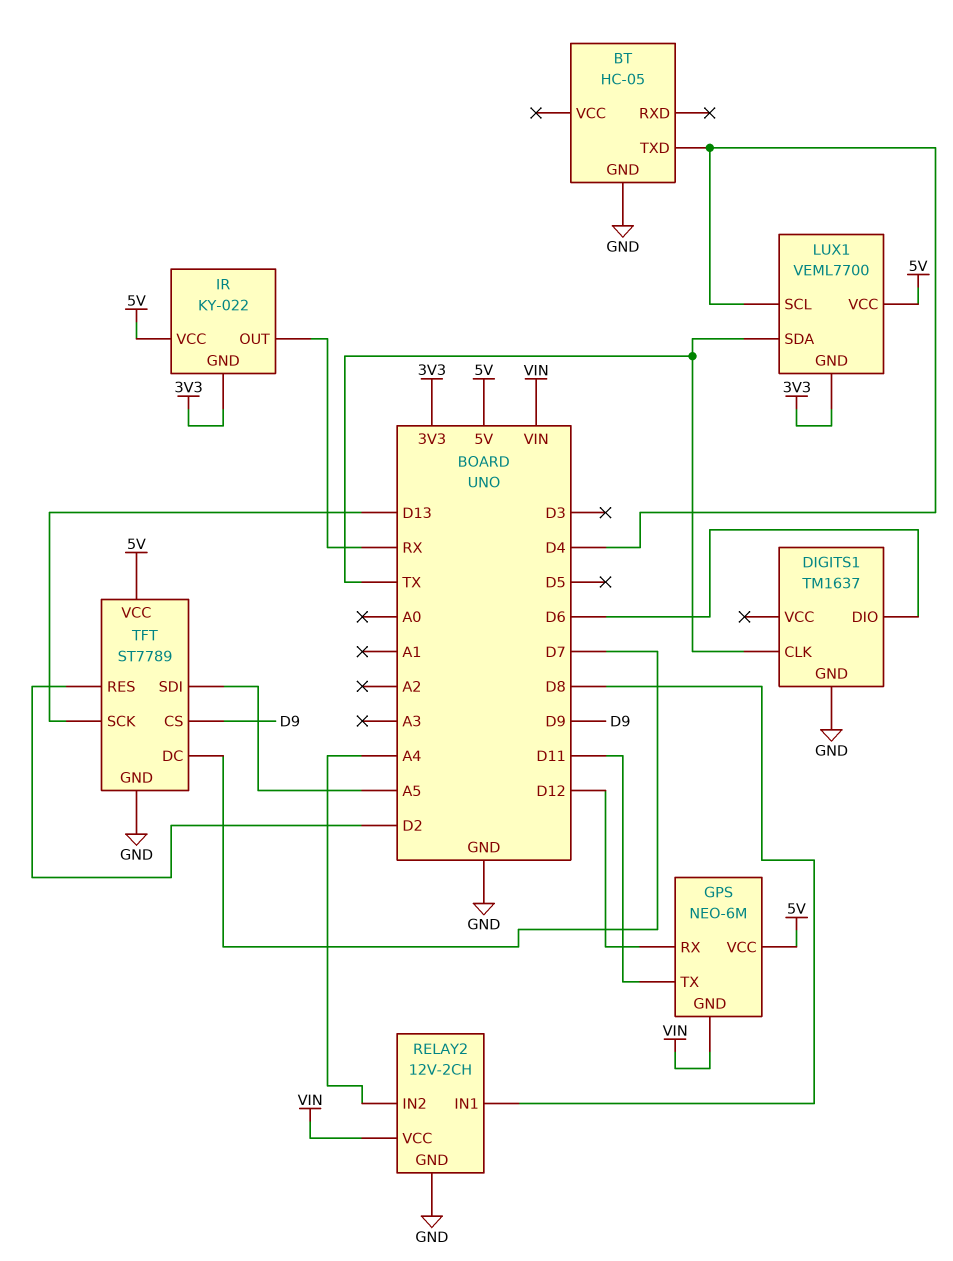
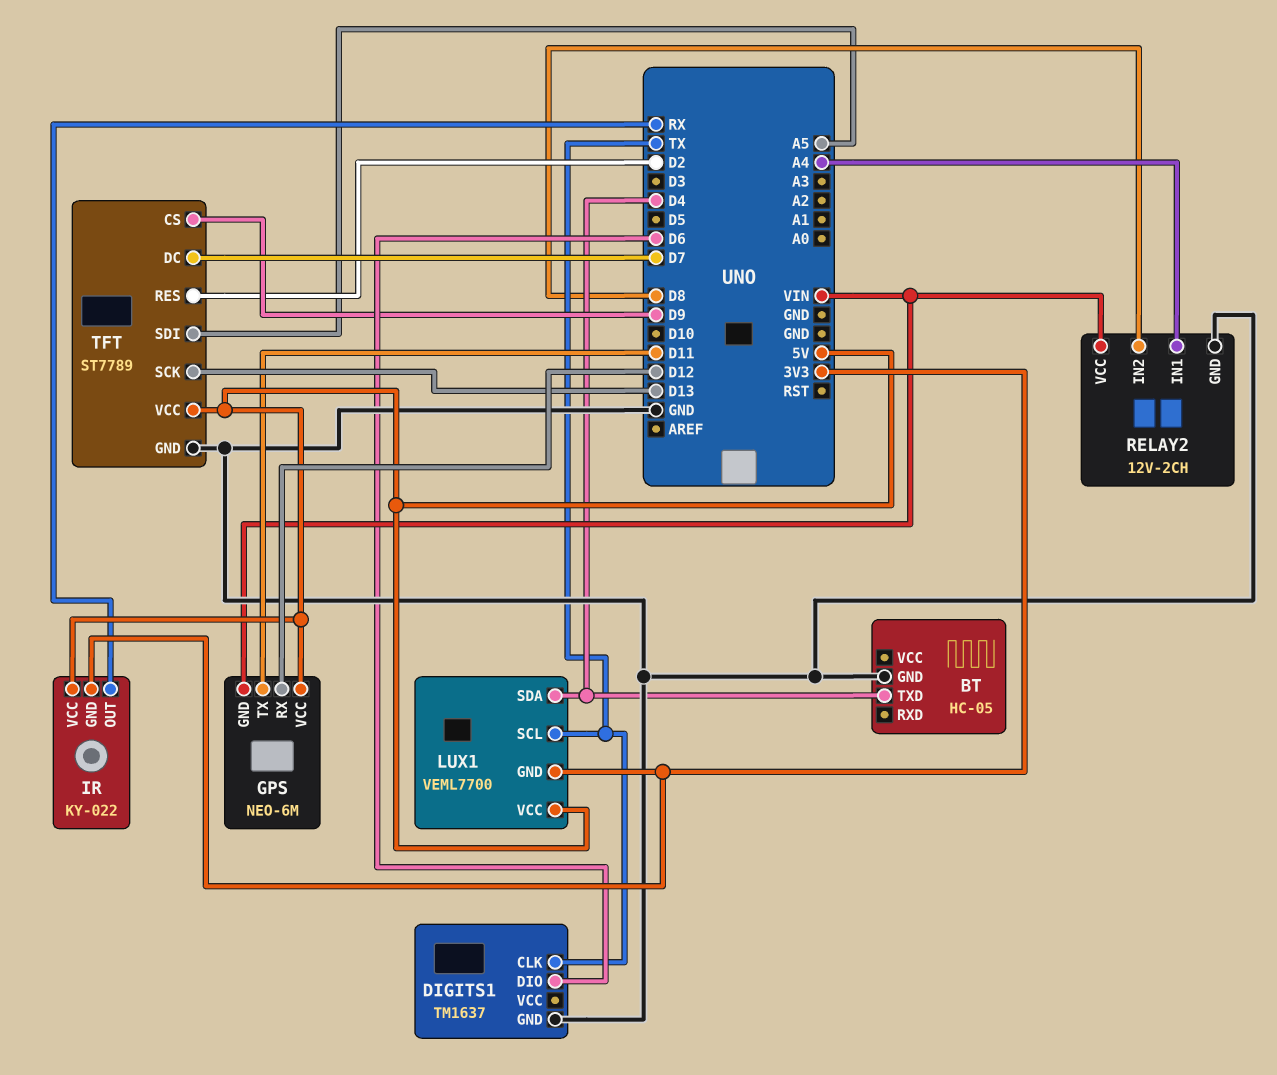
LUX1 pin SCL: D4 -> TX
LUX1 pin SDA: TX -> D4
RELAY2 pin IN1: D8 -> A4
RELAY2 pin IN2: A4 -> D8

